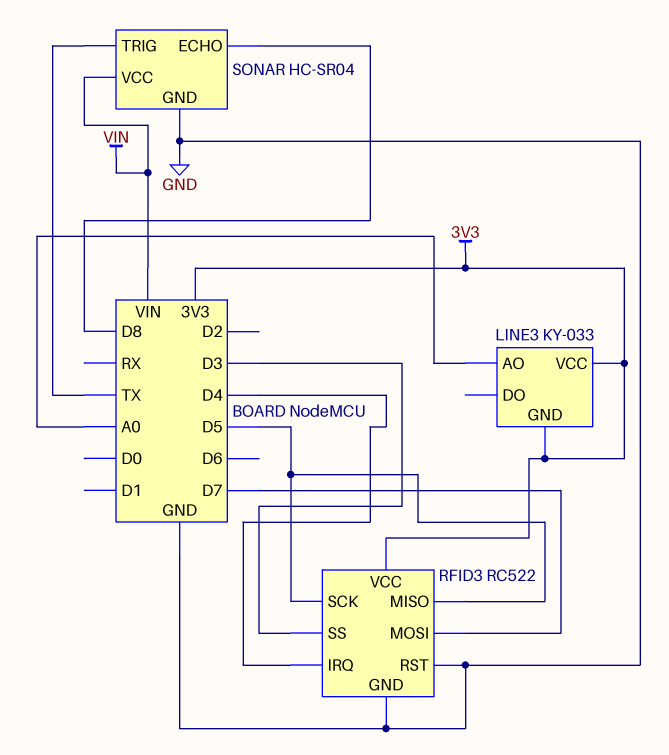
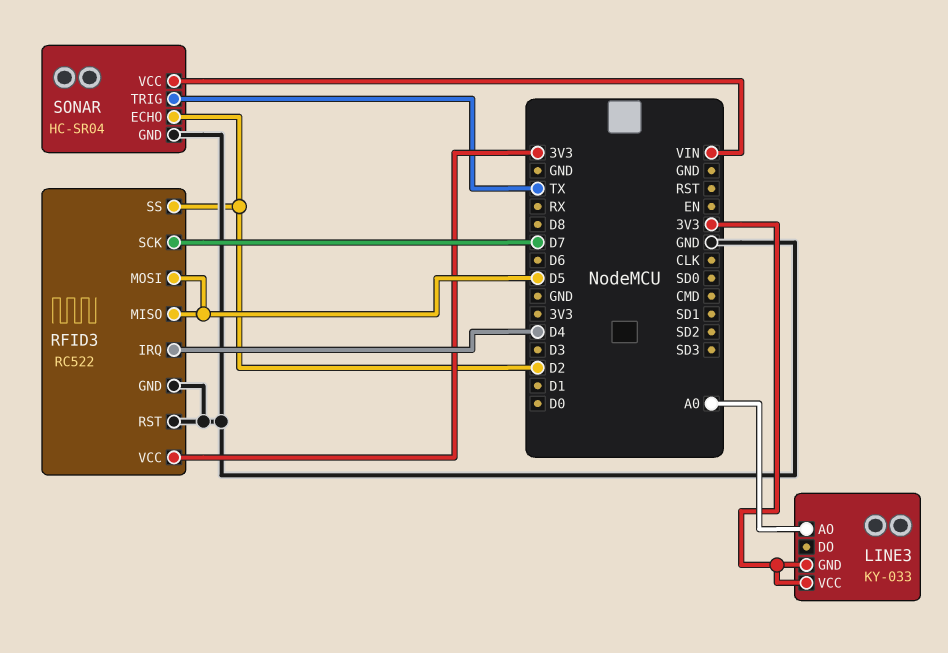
RFID3 pin MOSI: D7 -> D5
RFID3 pin SCK: D5 -> D7
RFID3 pin SS: D3 -> D2
SONAR pin ECHO: D8 -> D2

